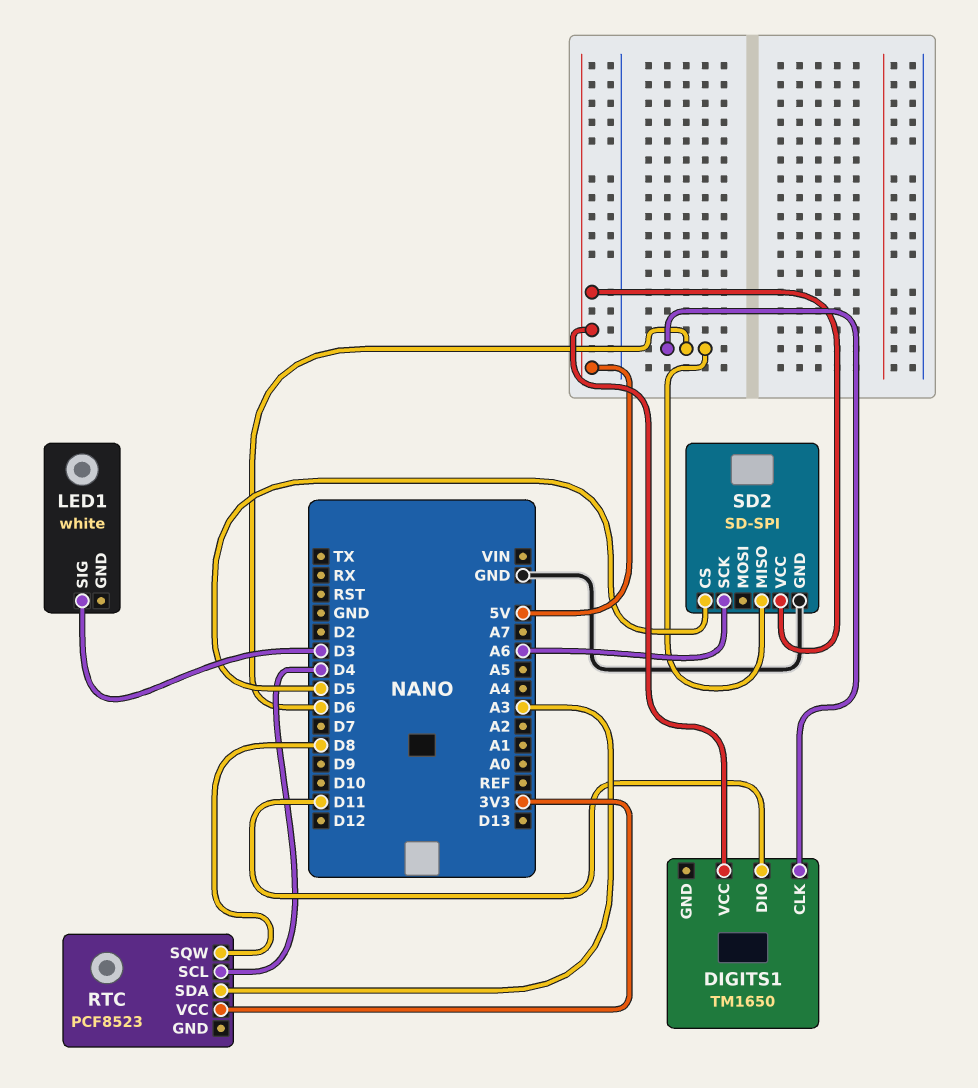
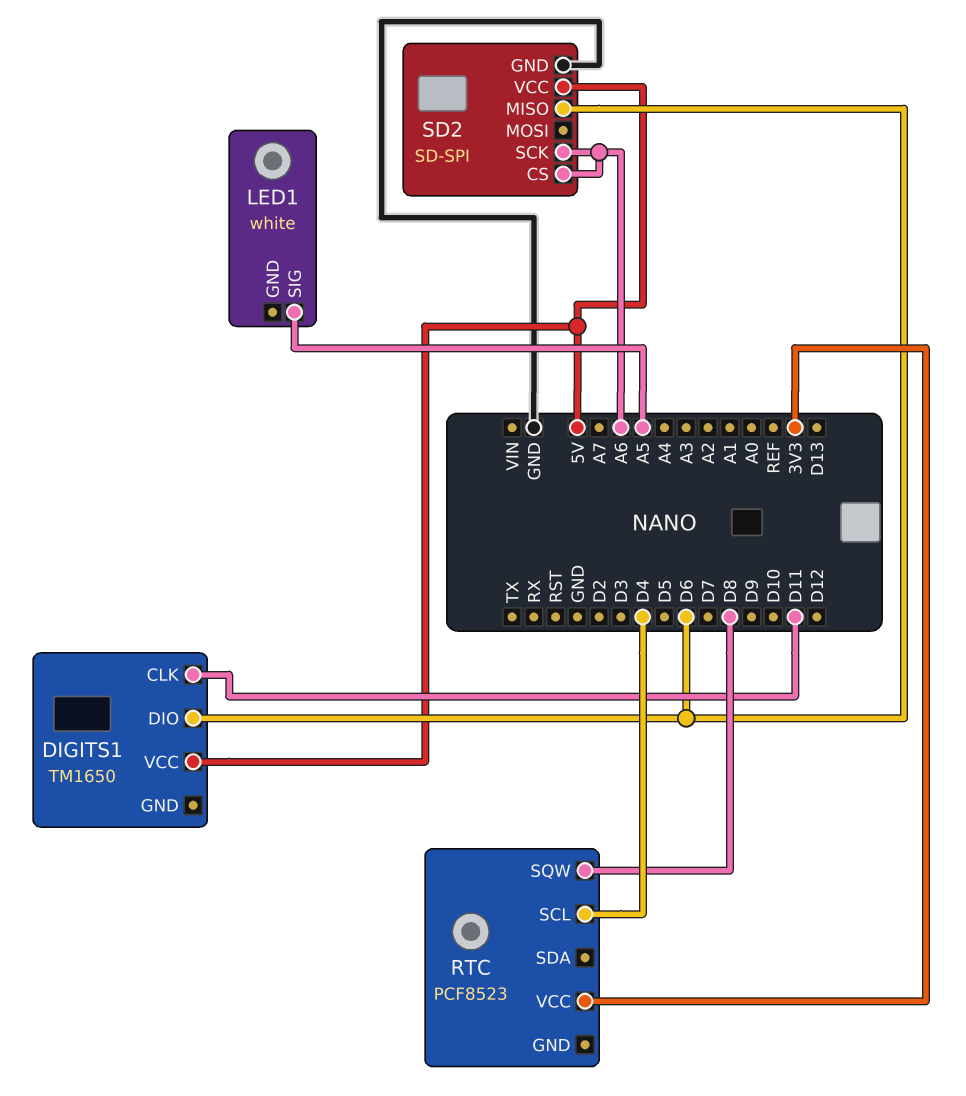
DIGITS1 pin CLK: D6 -> D11
DIGITS1 pin DIO: D11 -> D6
LED1 pin SIG: D3 -> A5
RTC pin SDA: A3 -> none
SD2 pin CS: D5 -> A6

